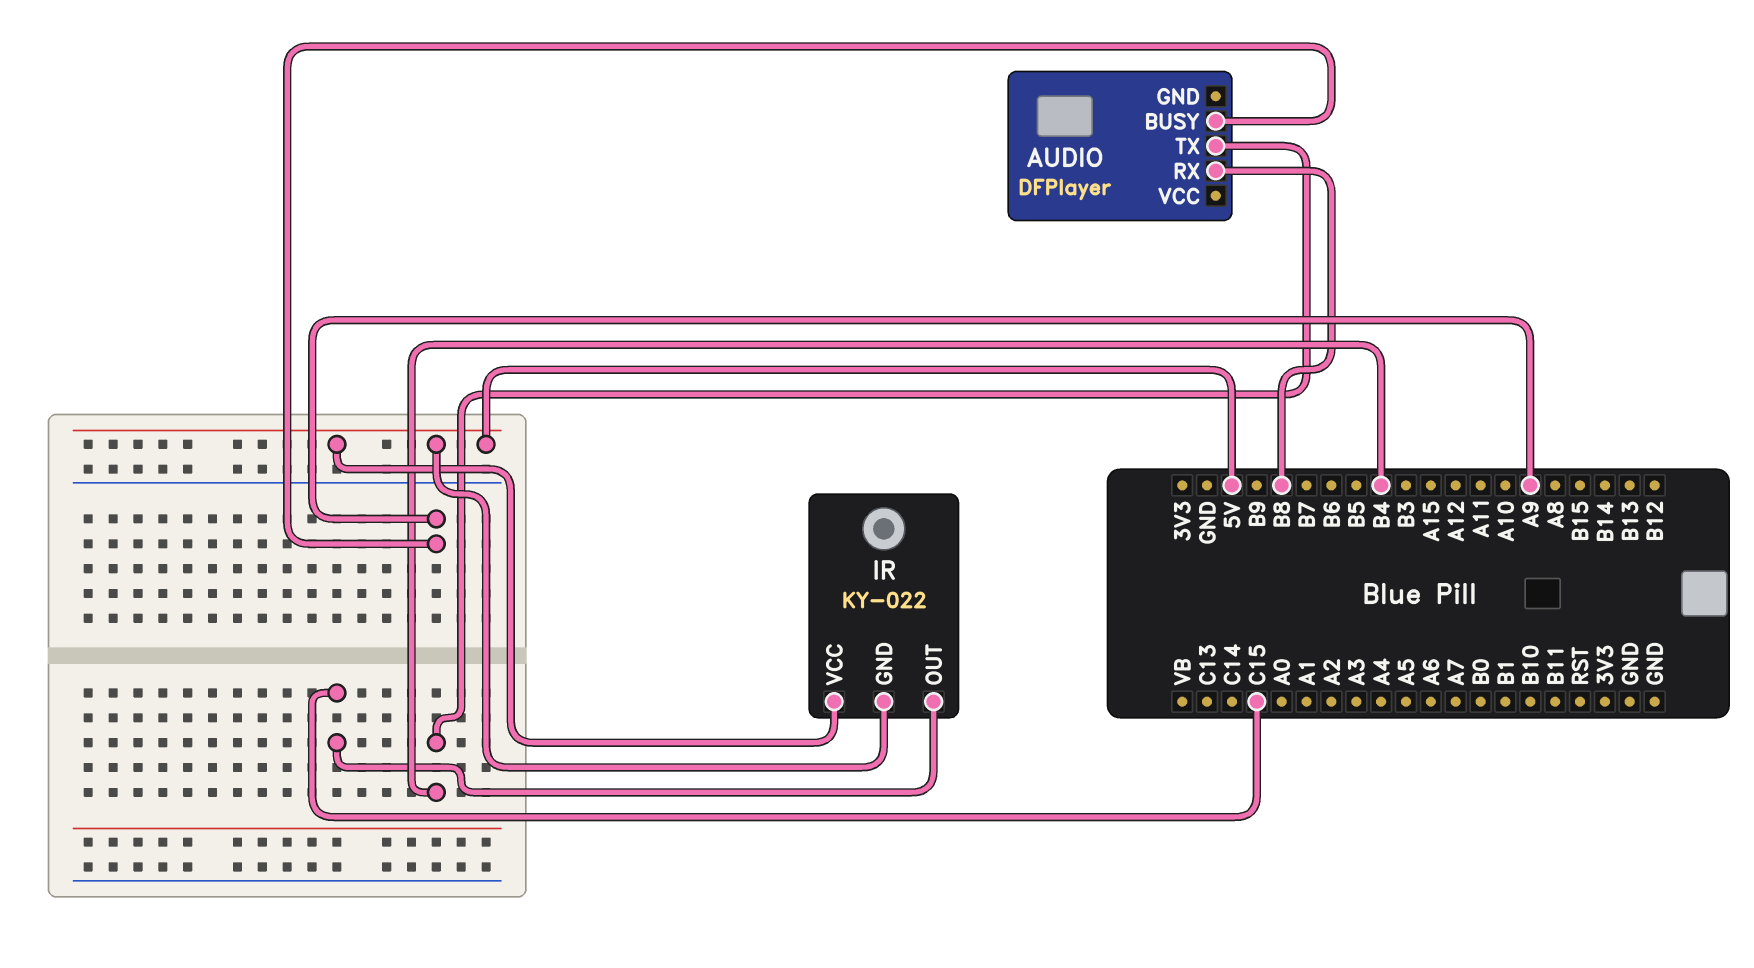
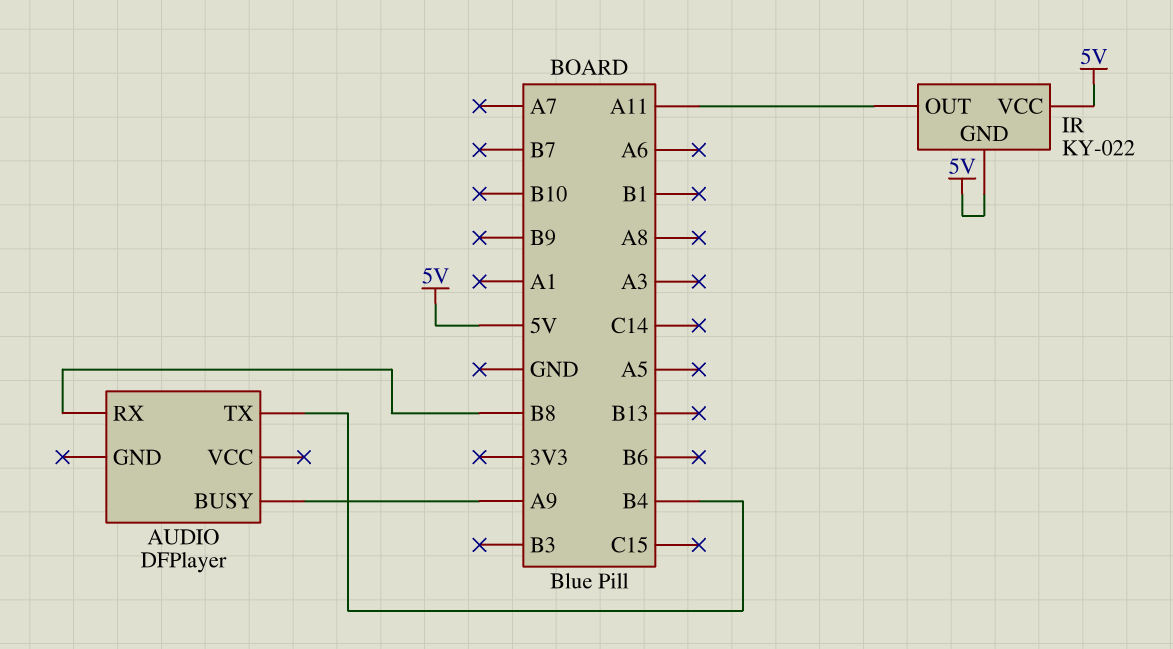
IR pin OUT: C15 -> A11

